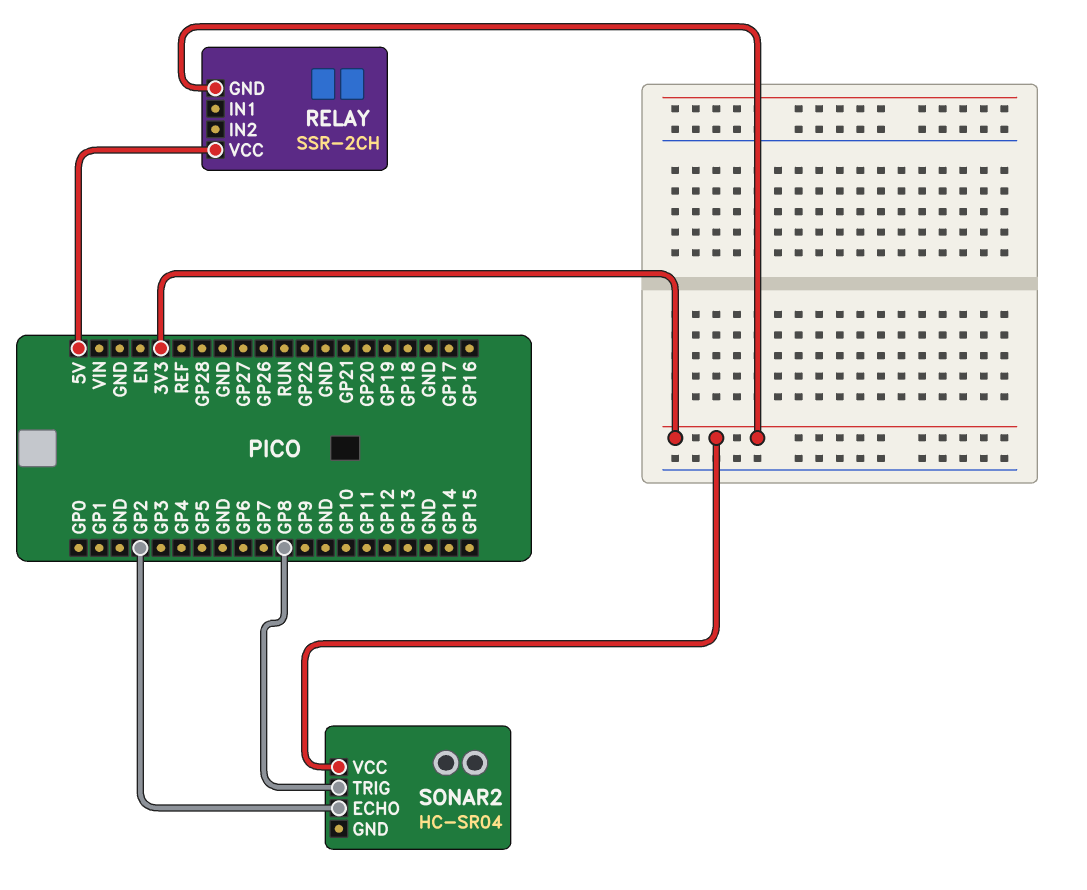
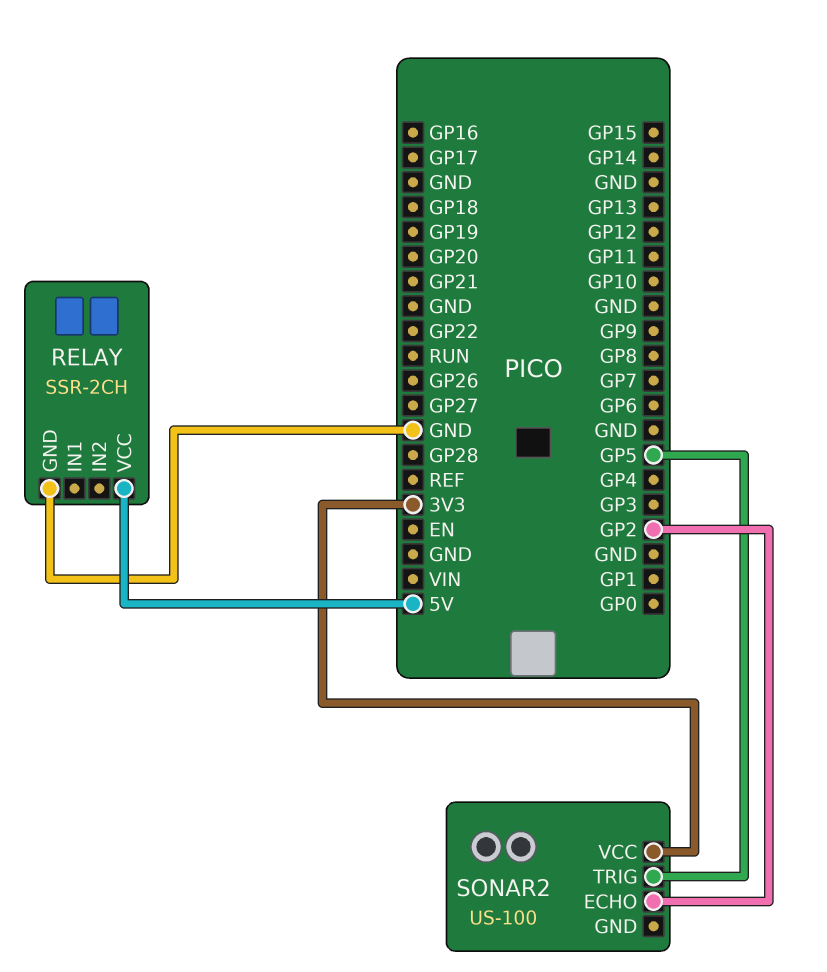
RELAY pin GND: 3V3 -> GND
SONAR2: HC-SR04 -> US-100
SONAR2 pin TRIG: GP8 -> GP5

